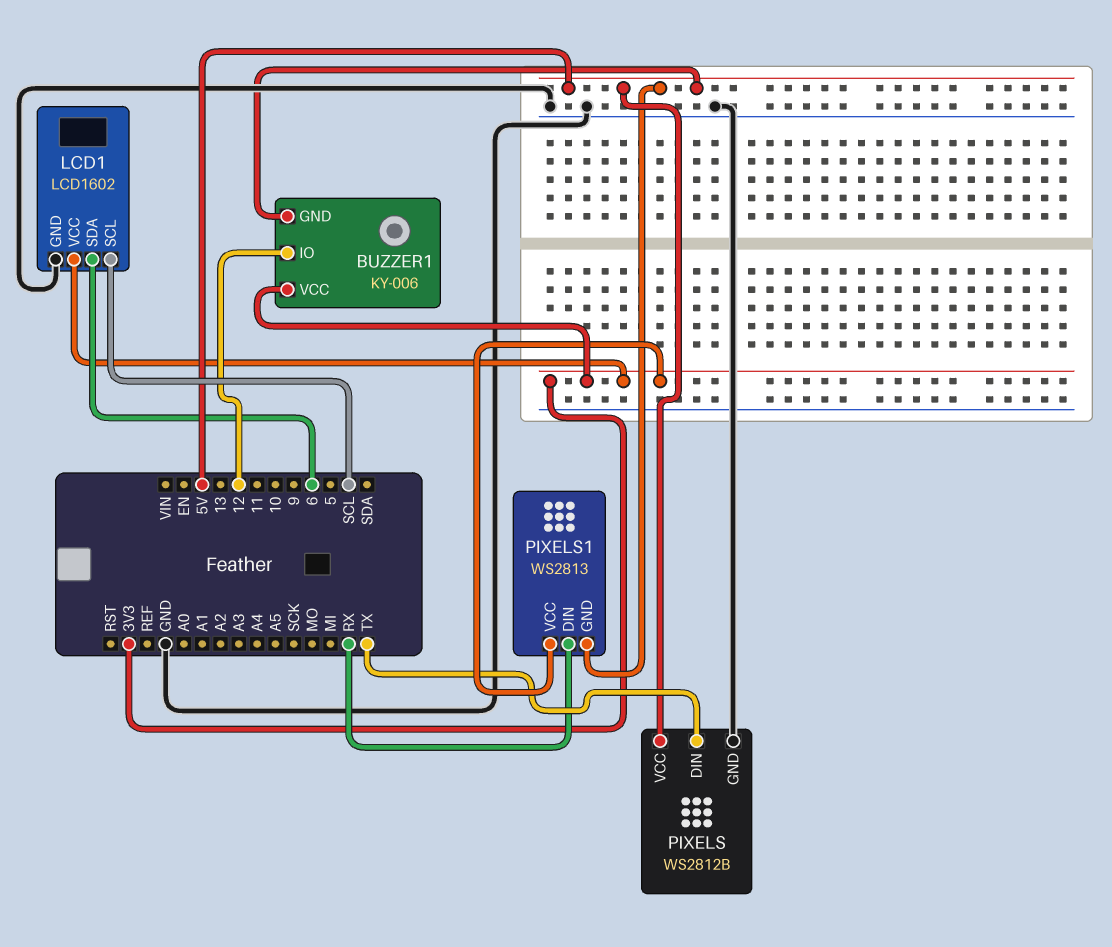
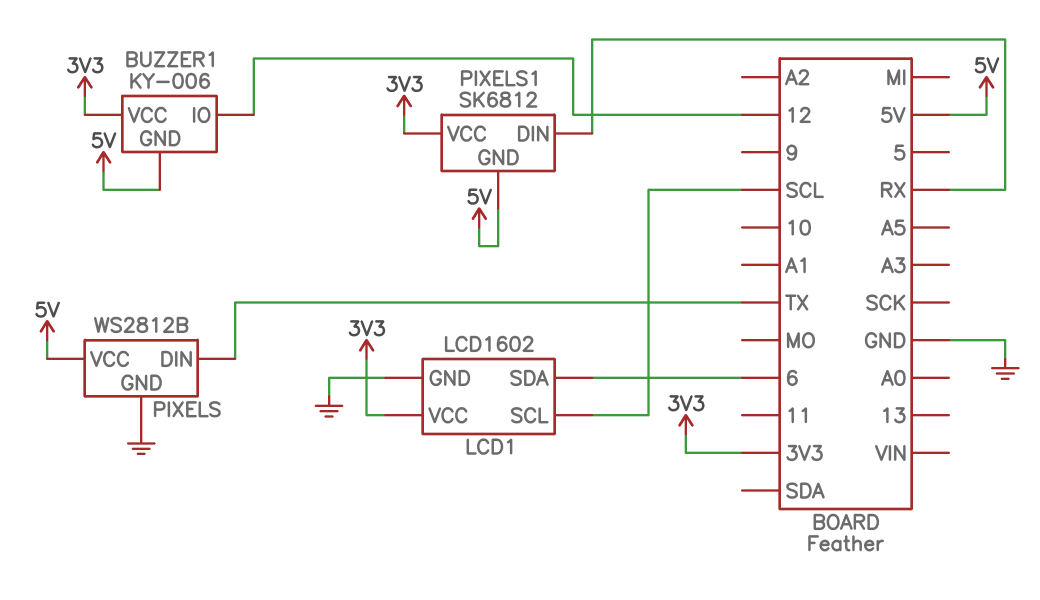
PIXELS1: WS2813 -> SK6812

